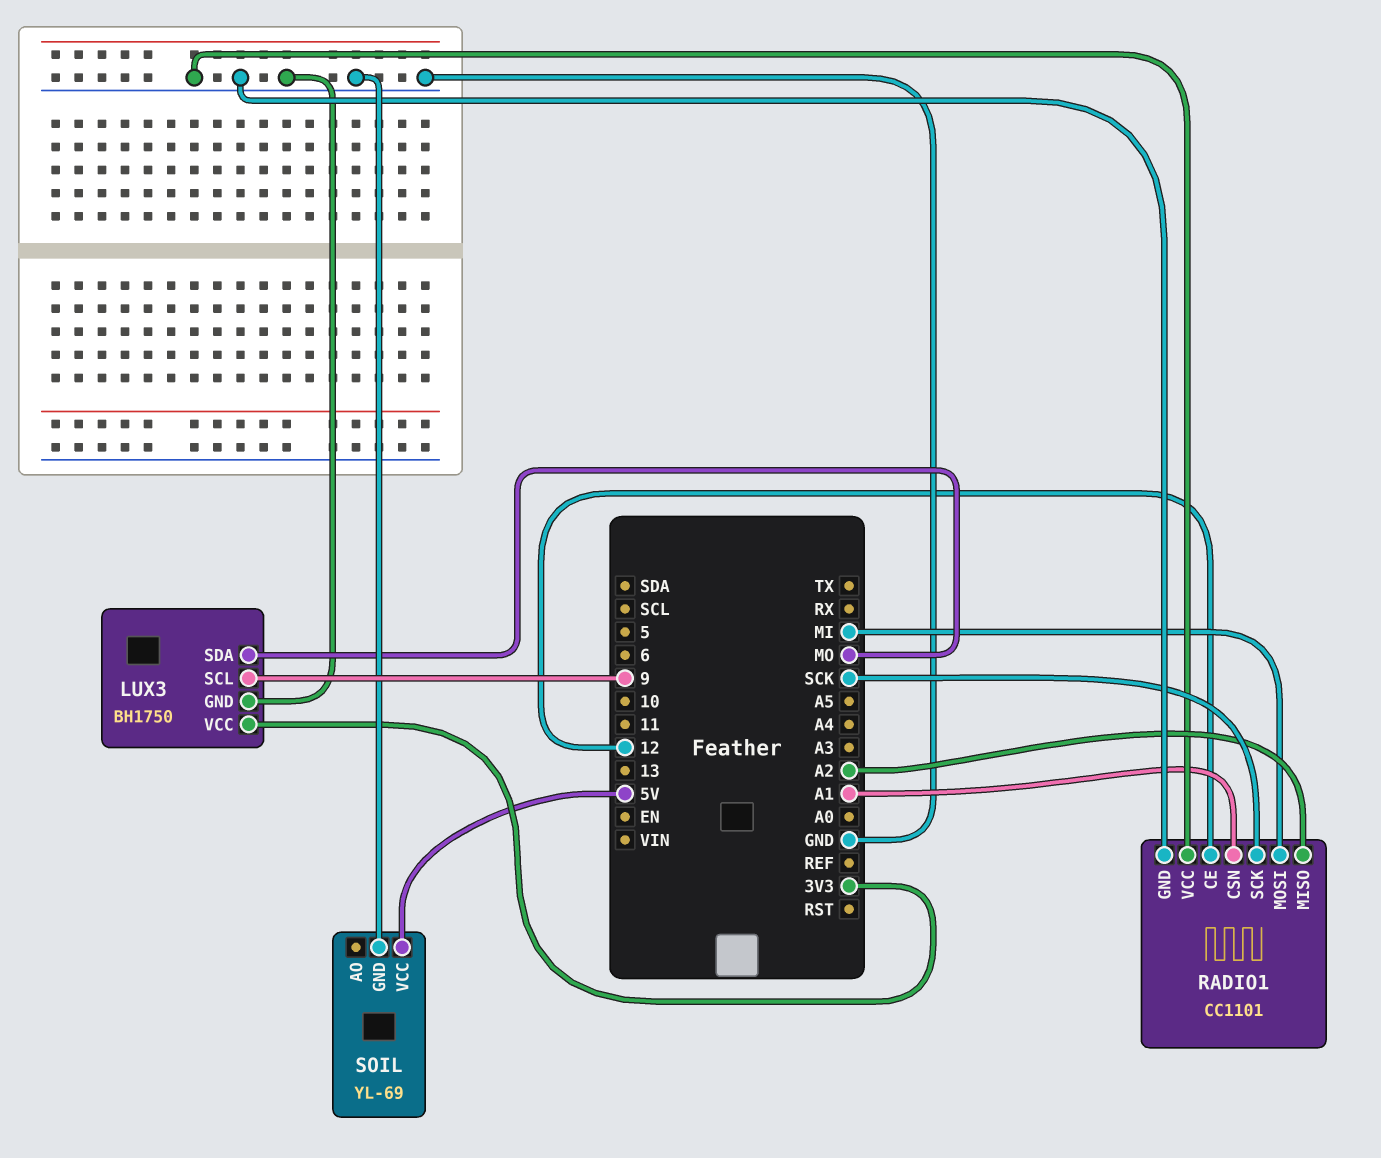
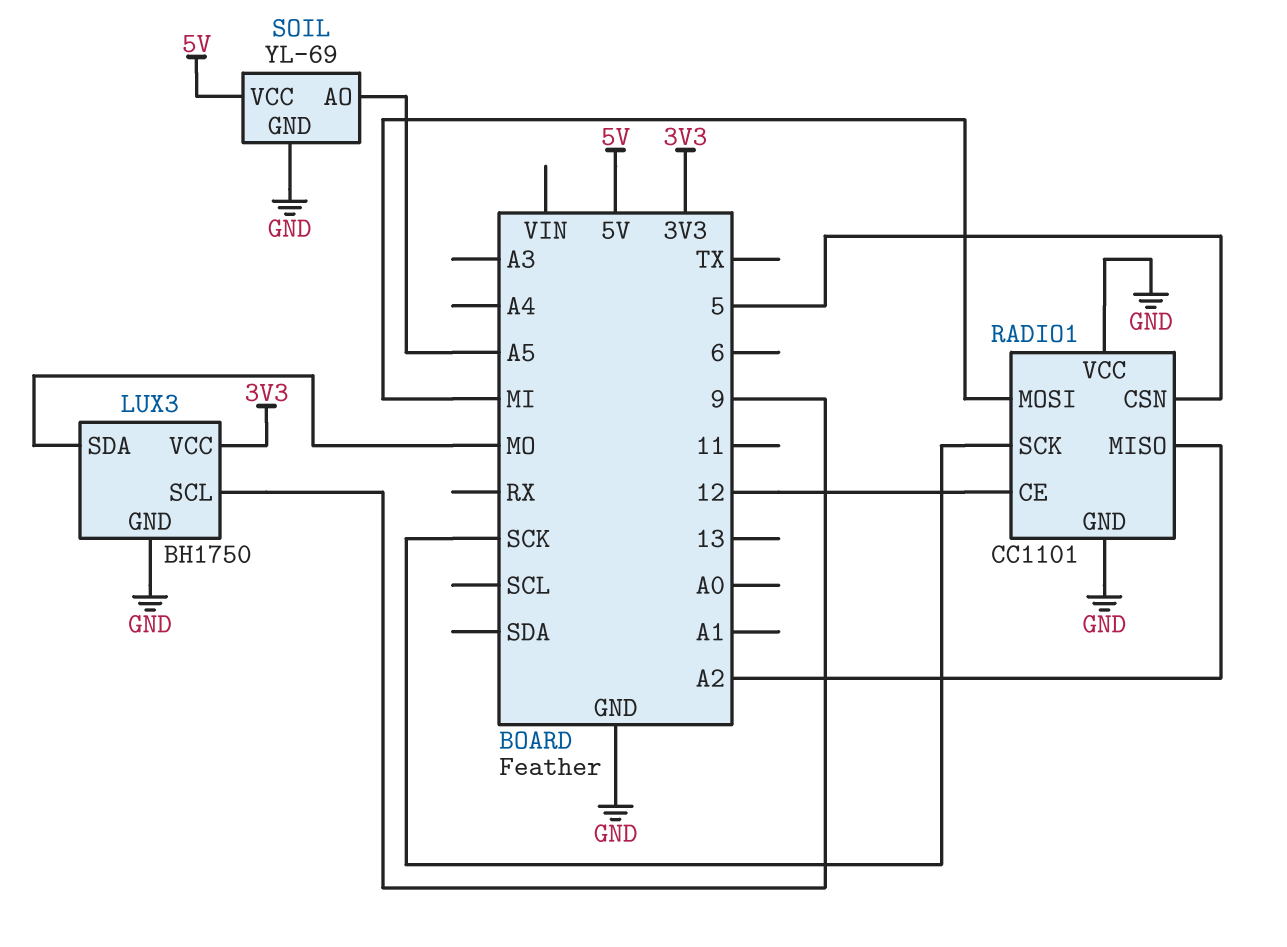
RADIO1 pin CSN: A1 -> 5
SOIL pin AO: none -> A5

